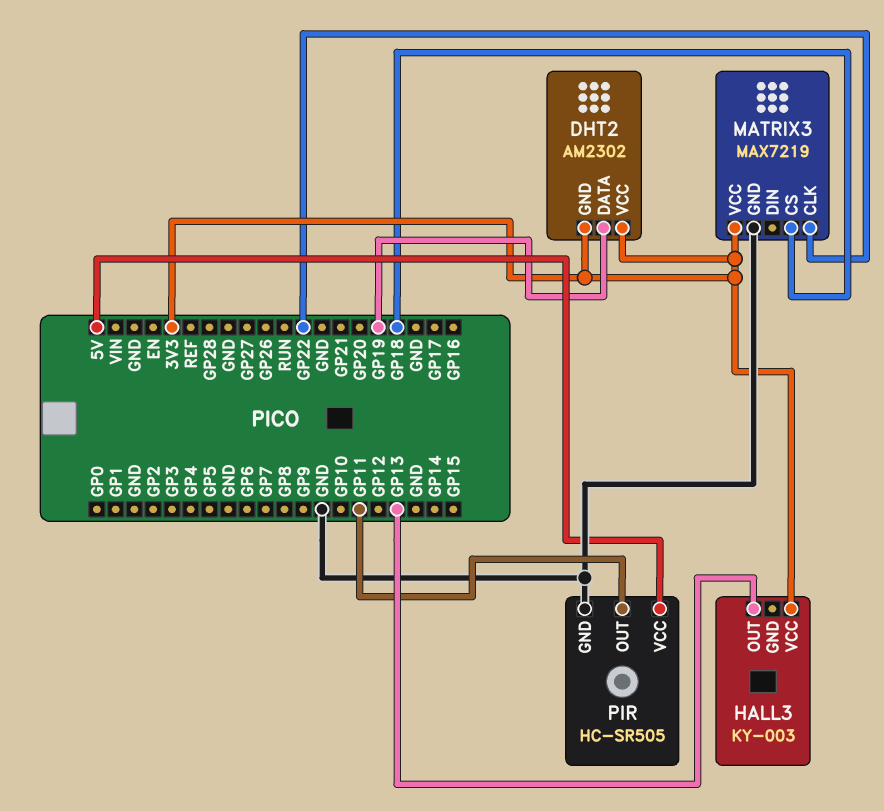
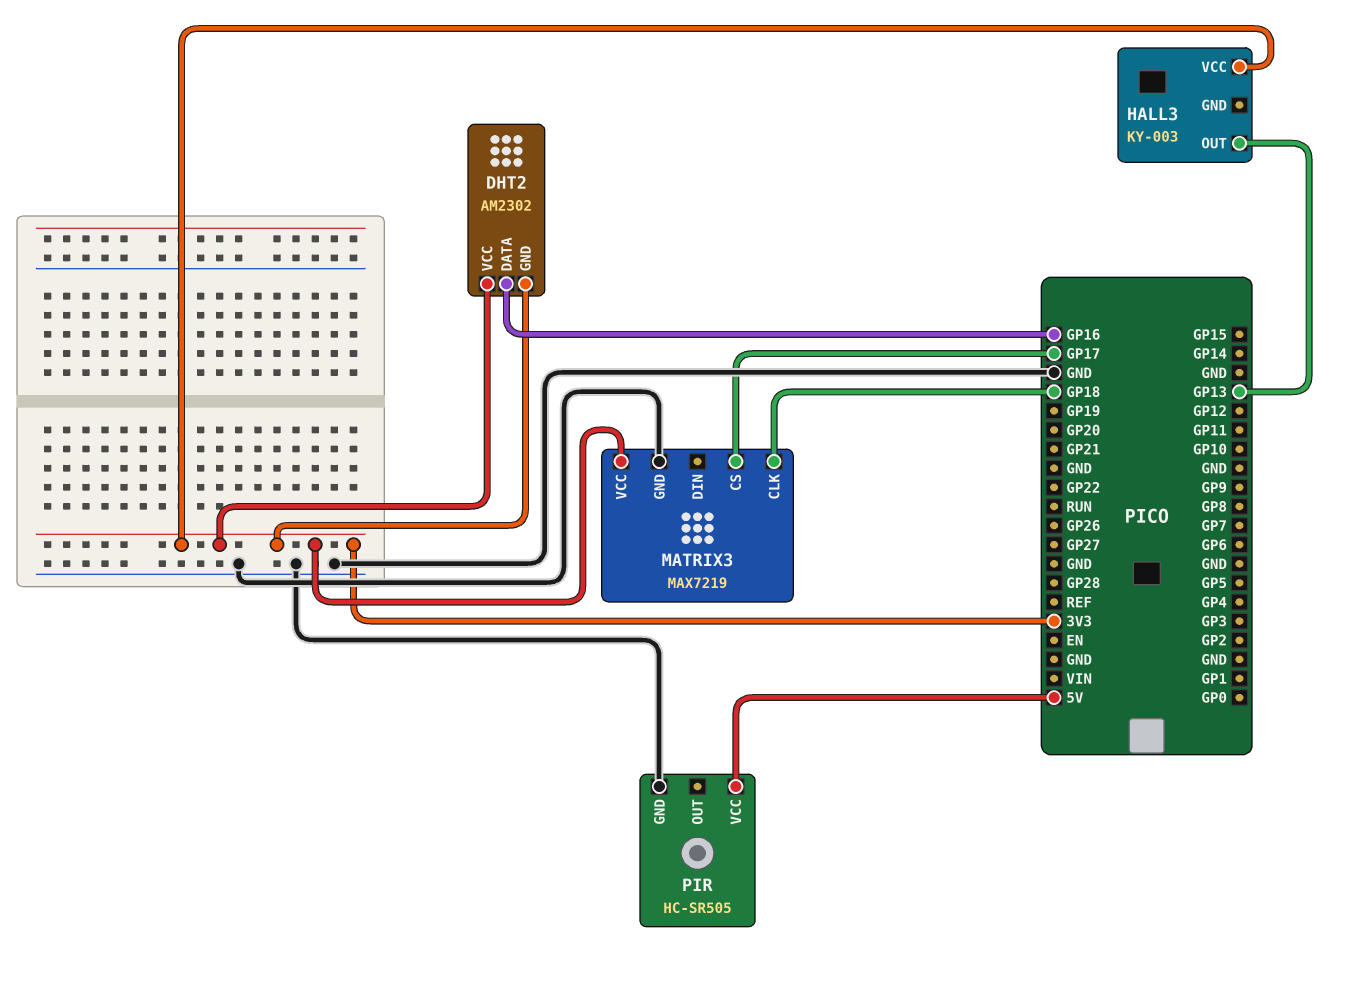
DHT2 pin DATA: GP19 -> GP16
MATRIX3 pin CLK: GP22 -> GP18
MATRIX3 pin CS: GP18 -> GP17
PIR pin OUT: GP11 -> none

